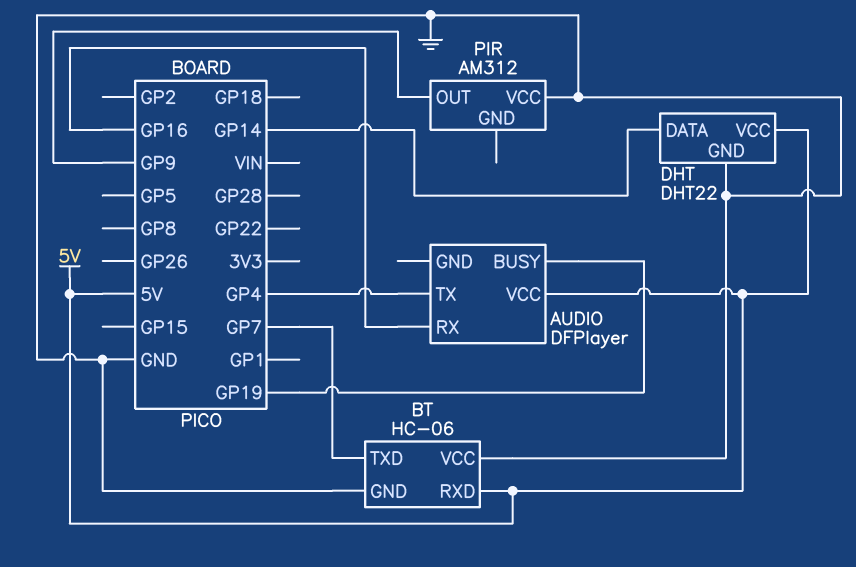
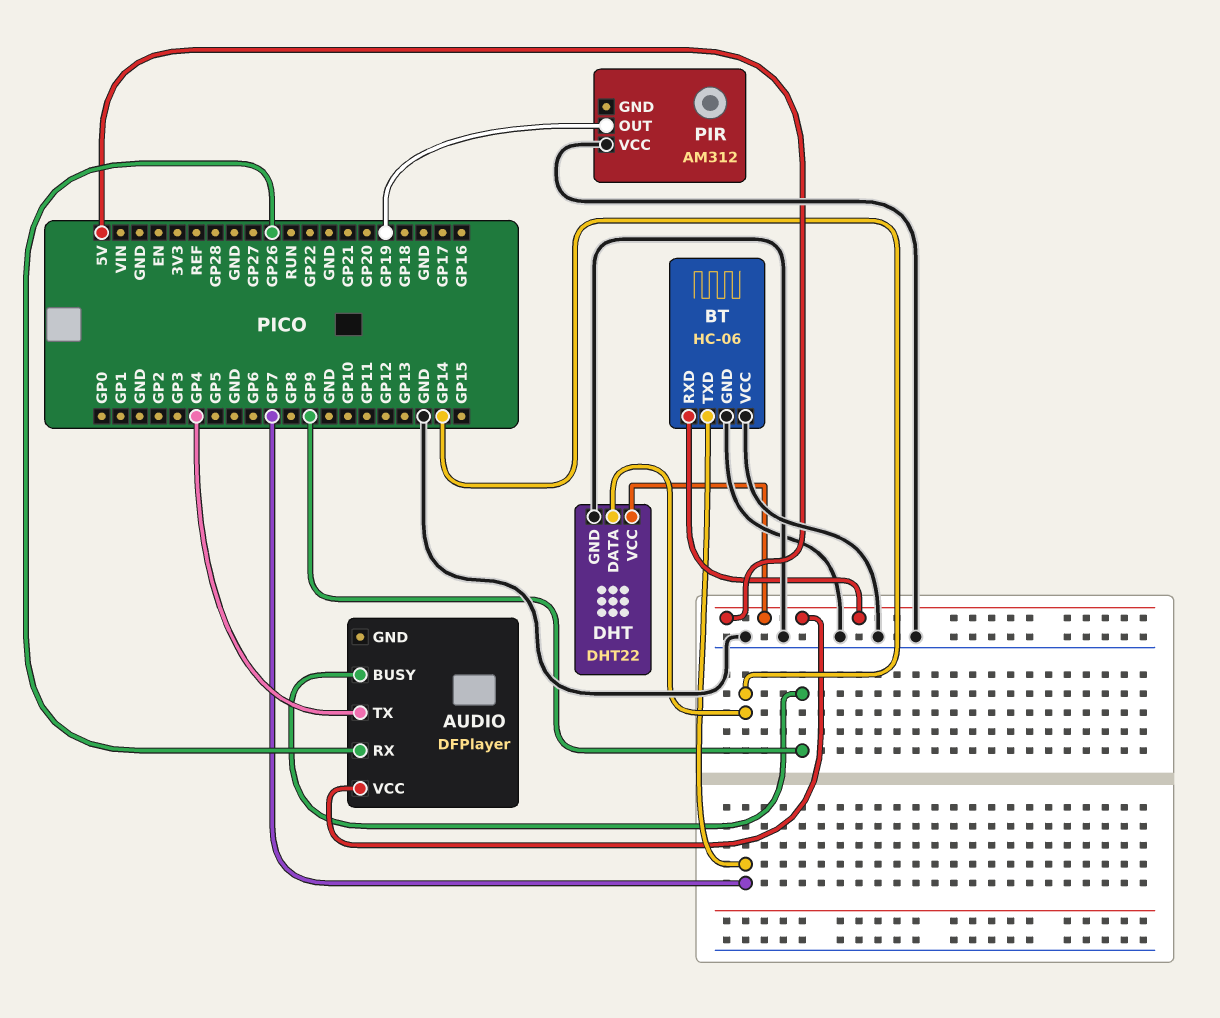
AUDIO pin BUSY: GP19 -> GP9
AUDIO pin RX: GP16 -> GP26
PIR pin OUT: GP9 -> GP19

